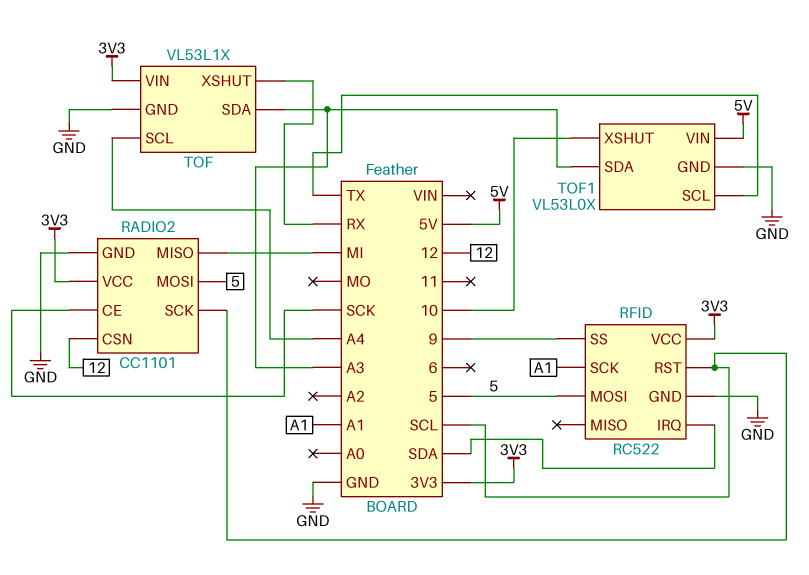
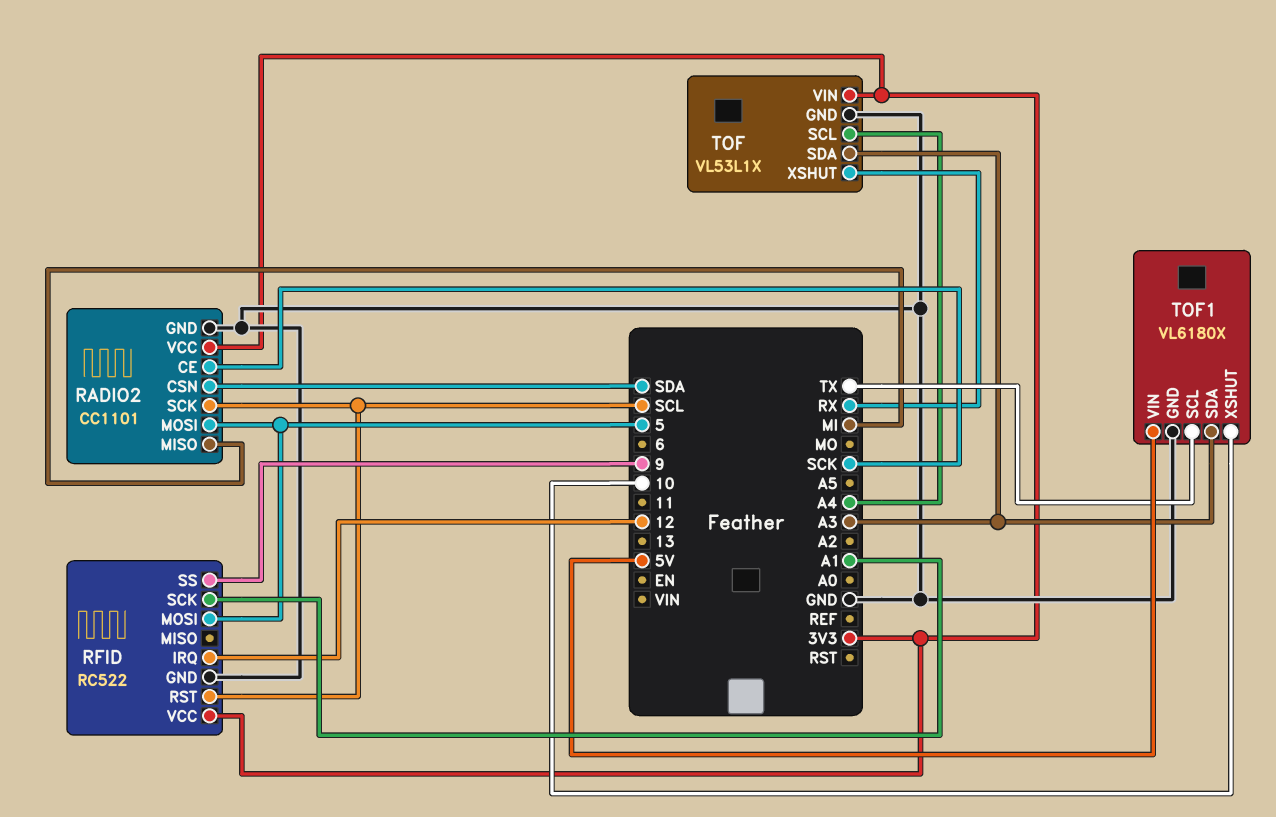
RADIO2 pin CSN: 12 -> SDA
RFID pin IRQ: SDA -> 12
TOF1: VL53L0X -> VL6180X

